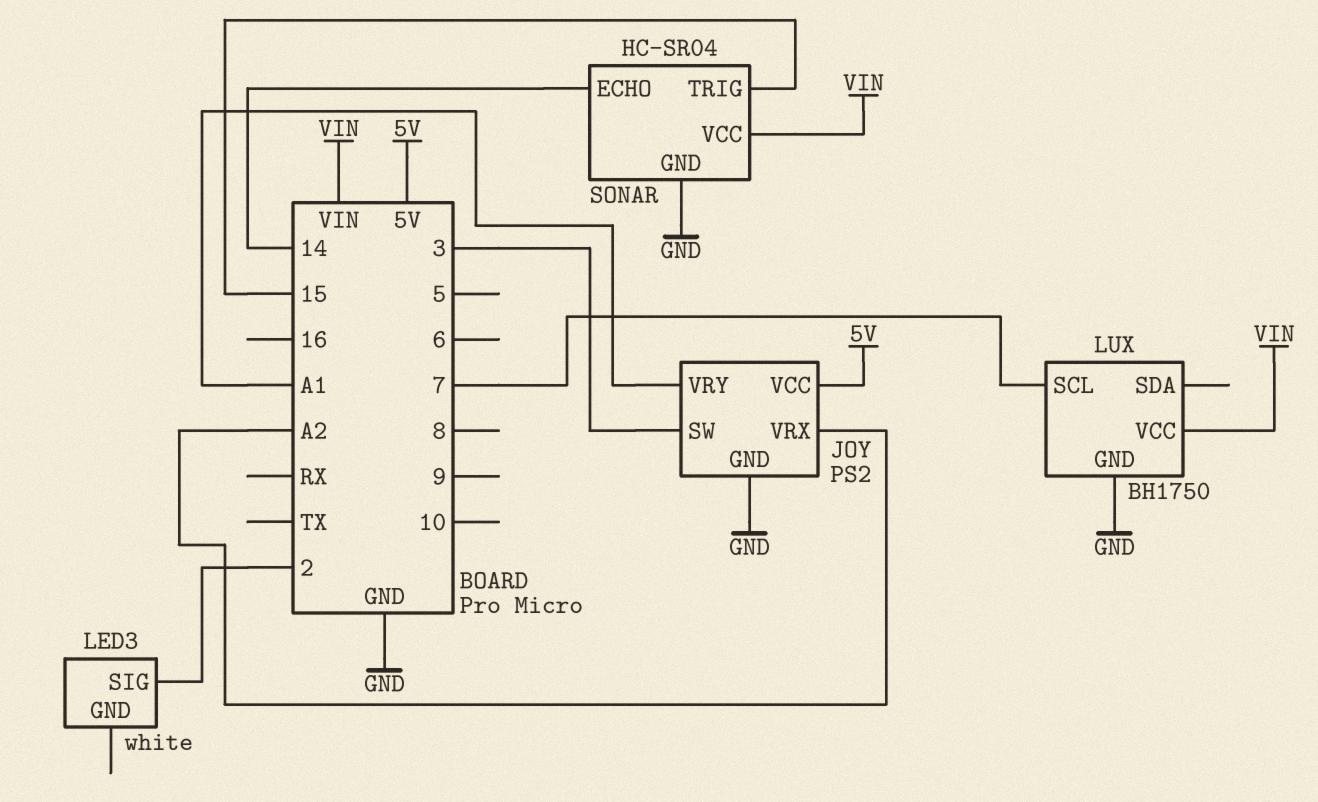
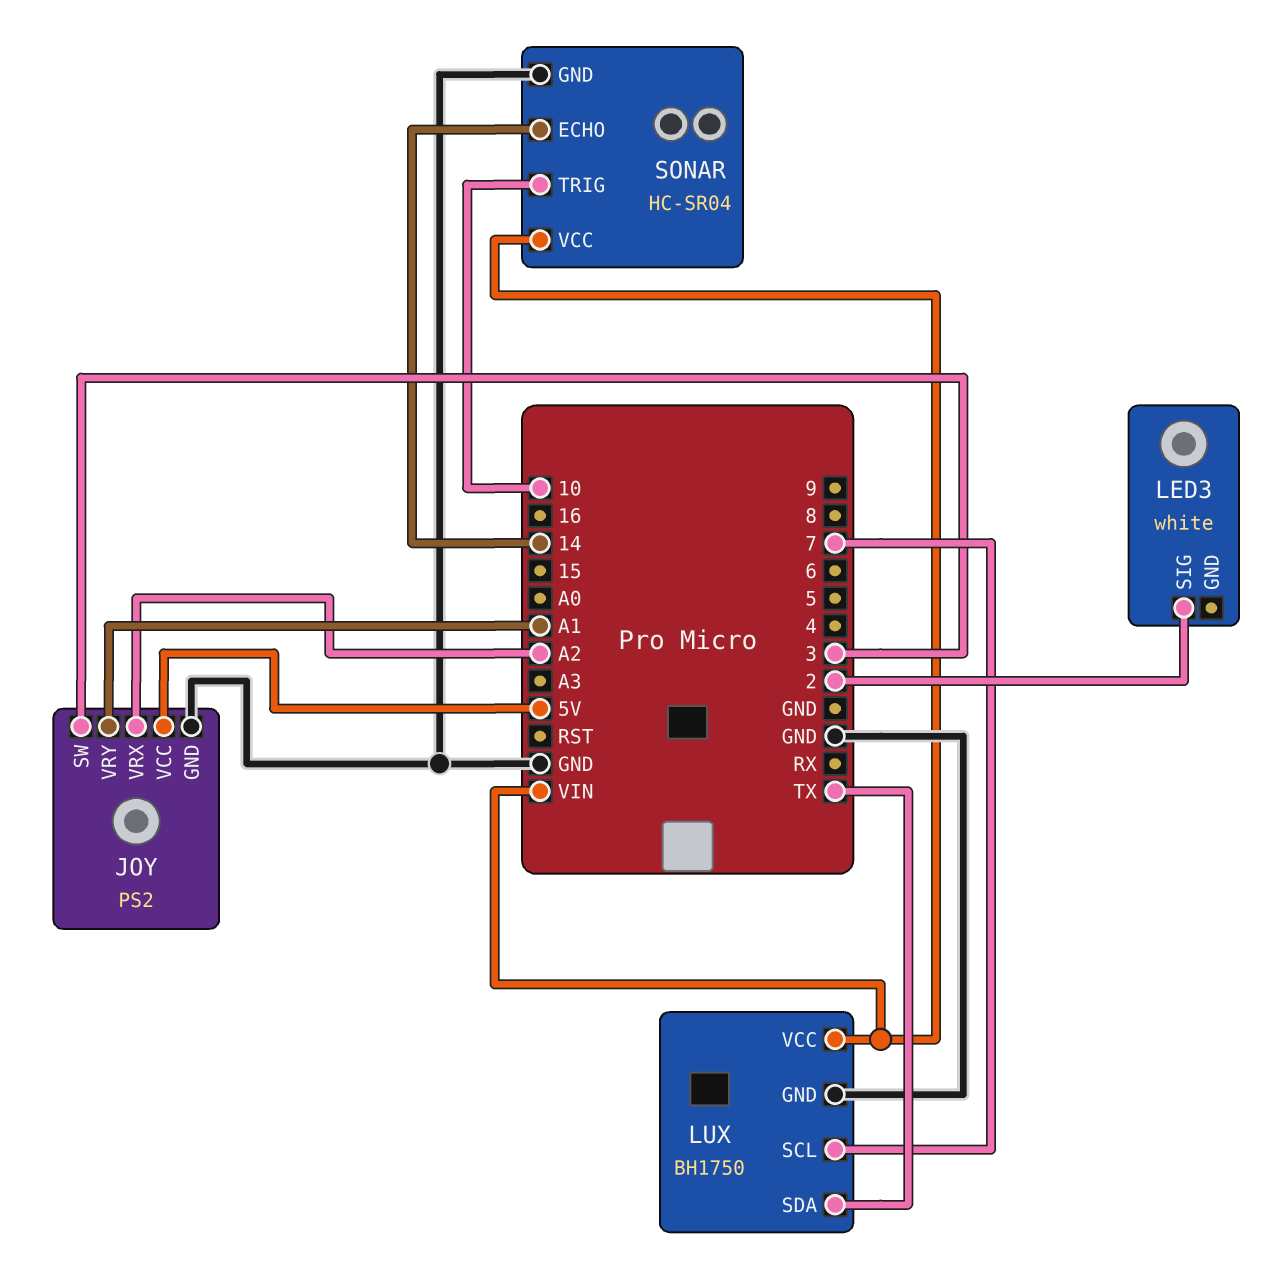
LUX pin SDA: none -> TX
SONAR pin TRIG: 15 -> 10

